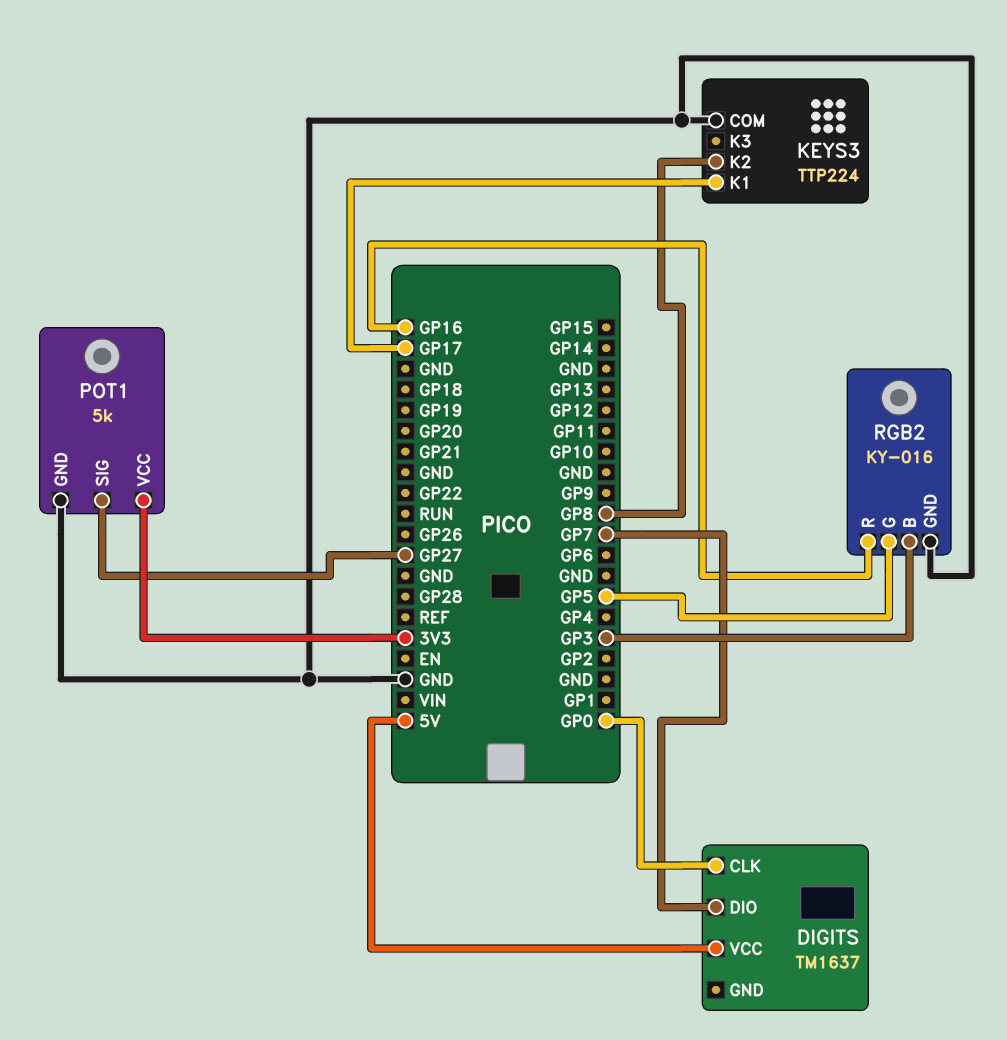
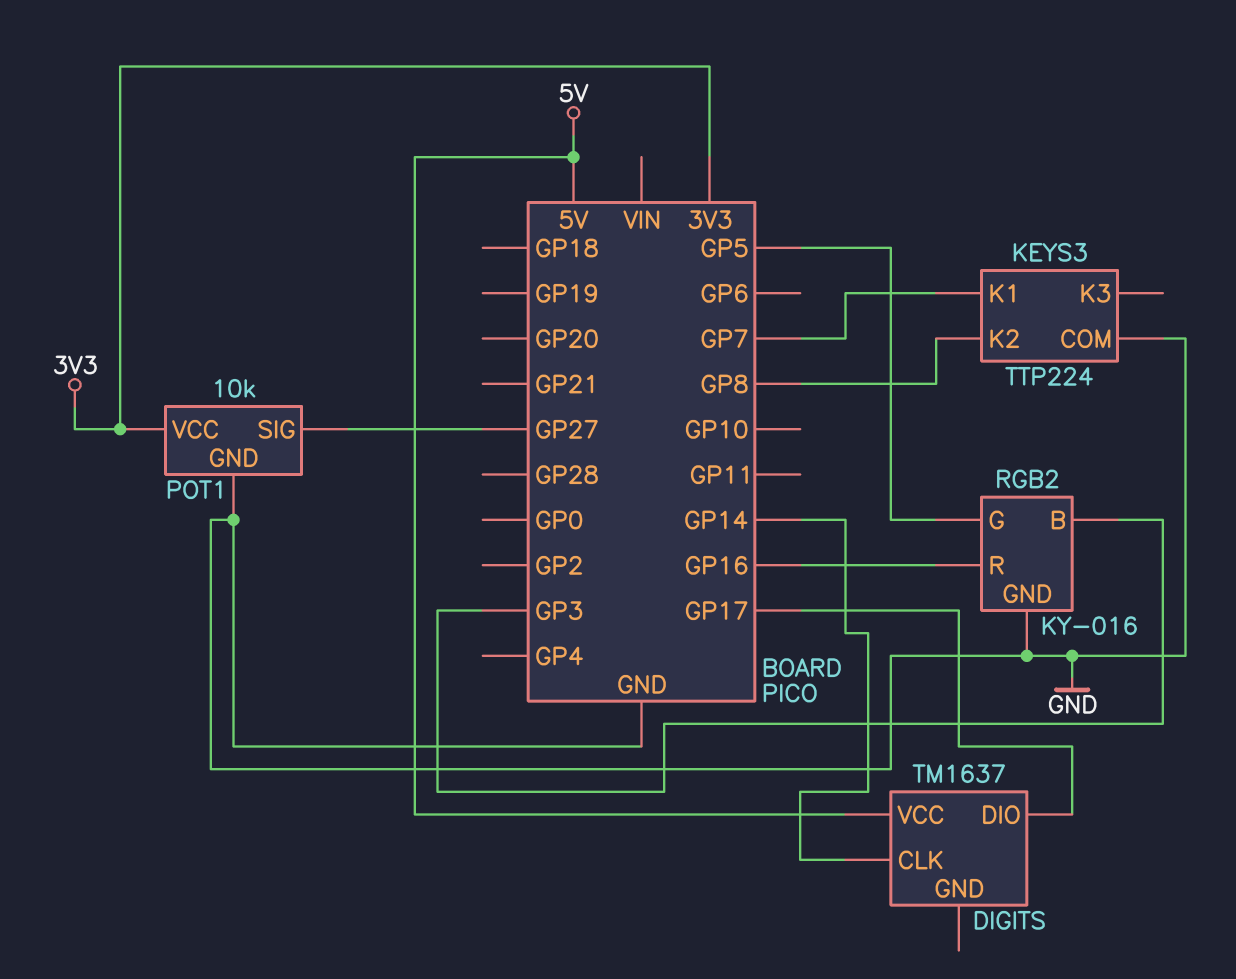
DIGITS pin CLK: GP0 -> GP14
DIGITS pin DIO: GP7 -> GP17
KEYS3 pin K1: GP17 -> GP7
POT1: 5k -> 10k

